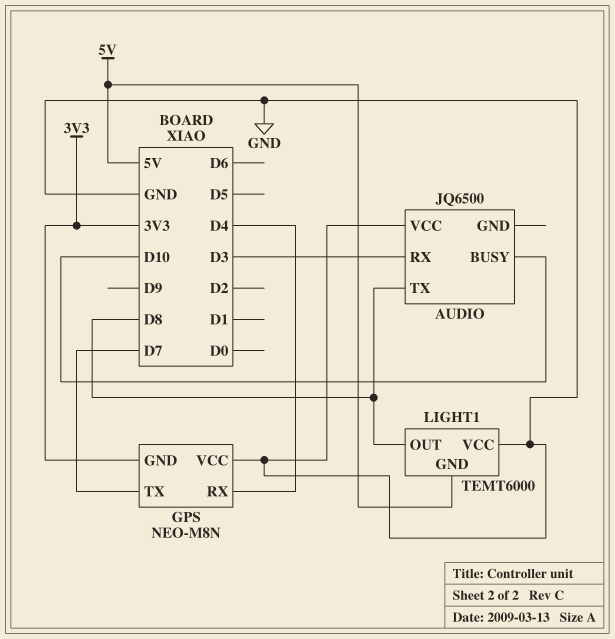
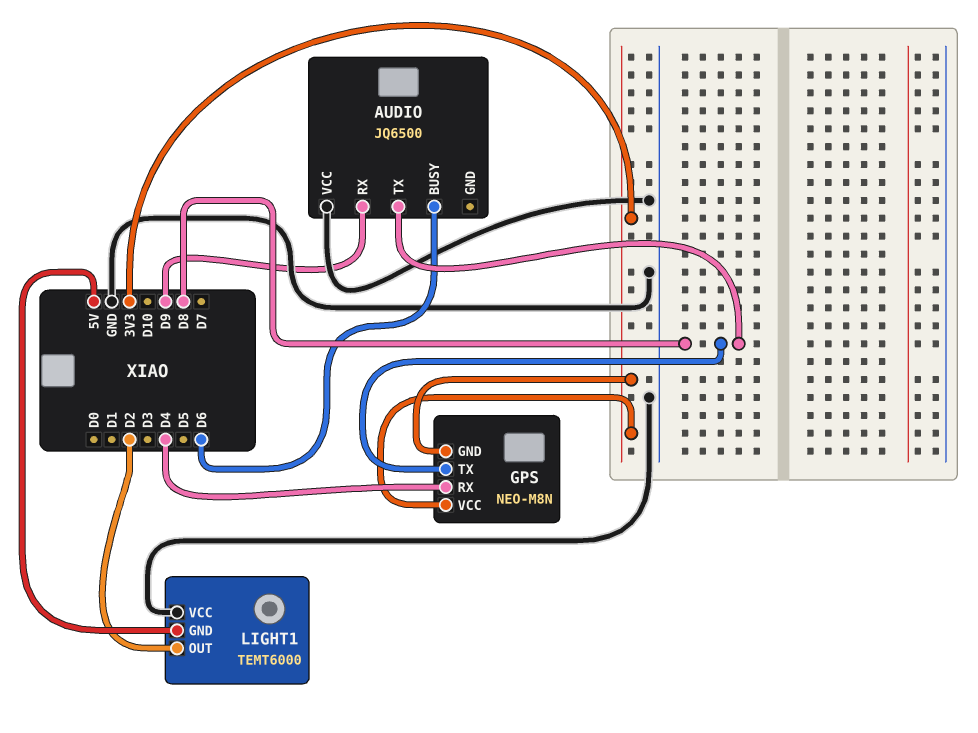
AUDIO pin BUSY: D10 -> D6
AUDIO pin RX: D3 -> D9
GPS pin TX: D7 -> D8
GPS pin VCC: GND -> 3V3
LIGHT1 pin OUT: D8 -> D2

